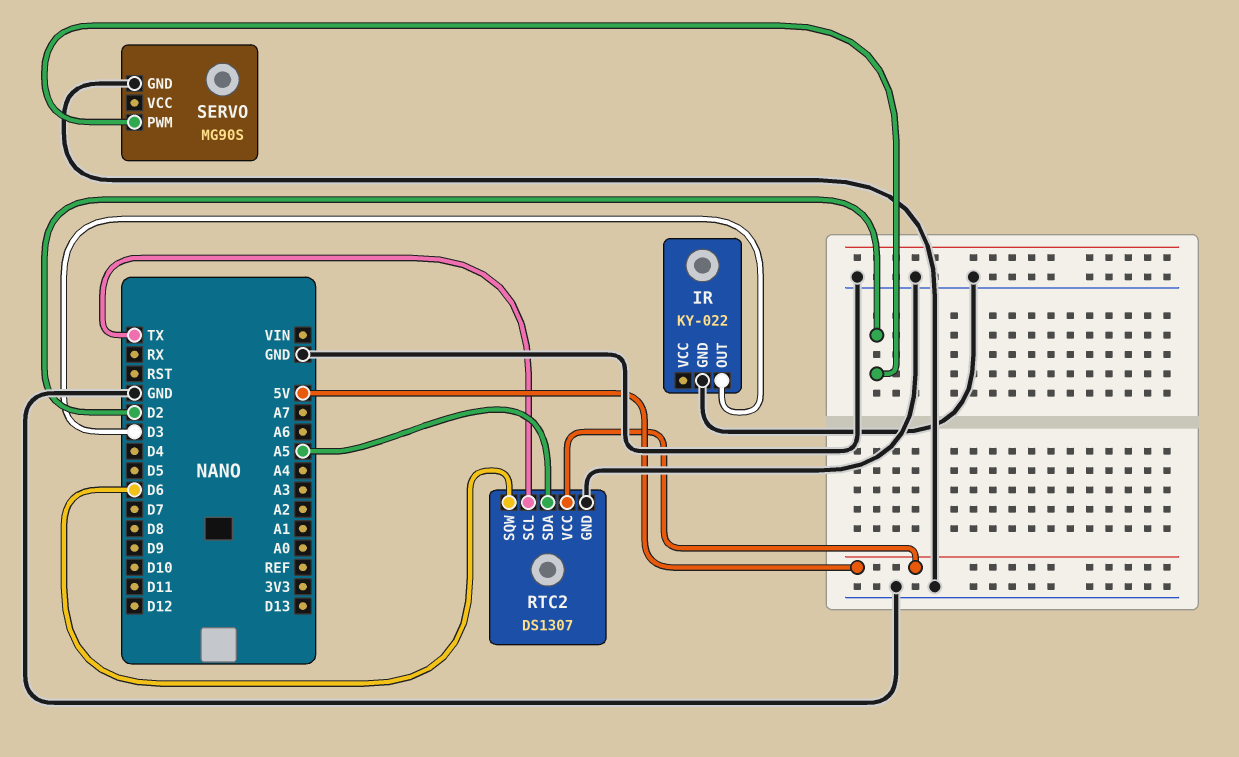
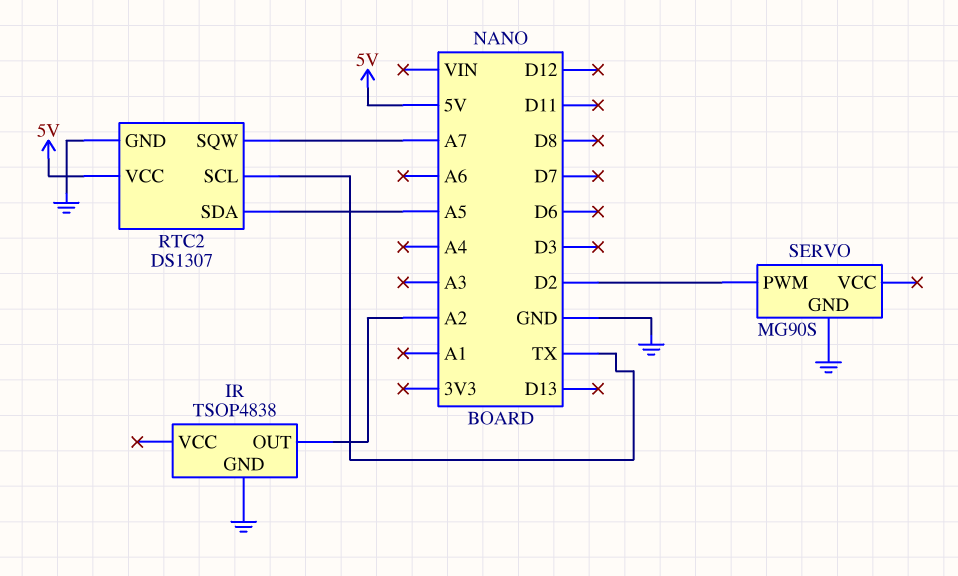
IR: KY-022 -> TSOP4838
IR pin OUT: D3 -> A2
RTC2 pin SQW: D6 -> A7

